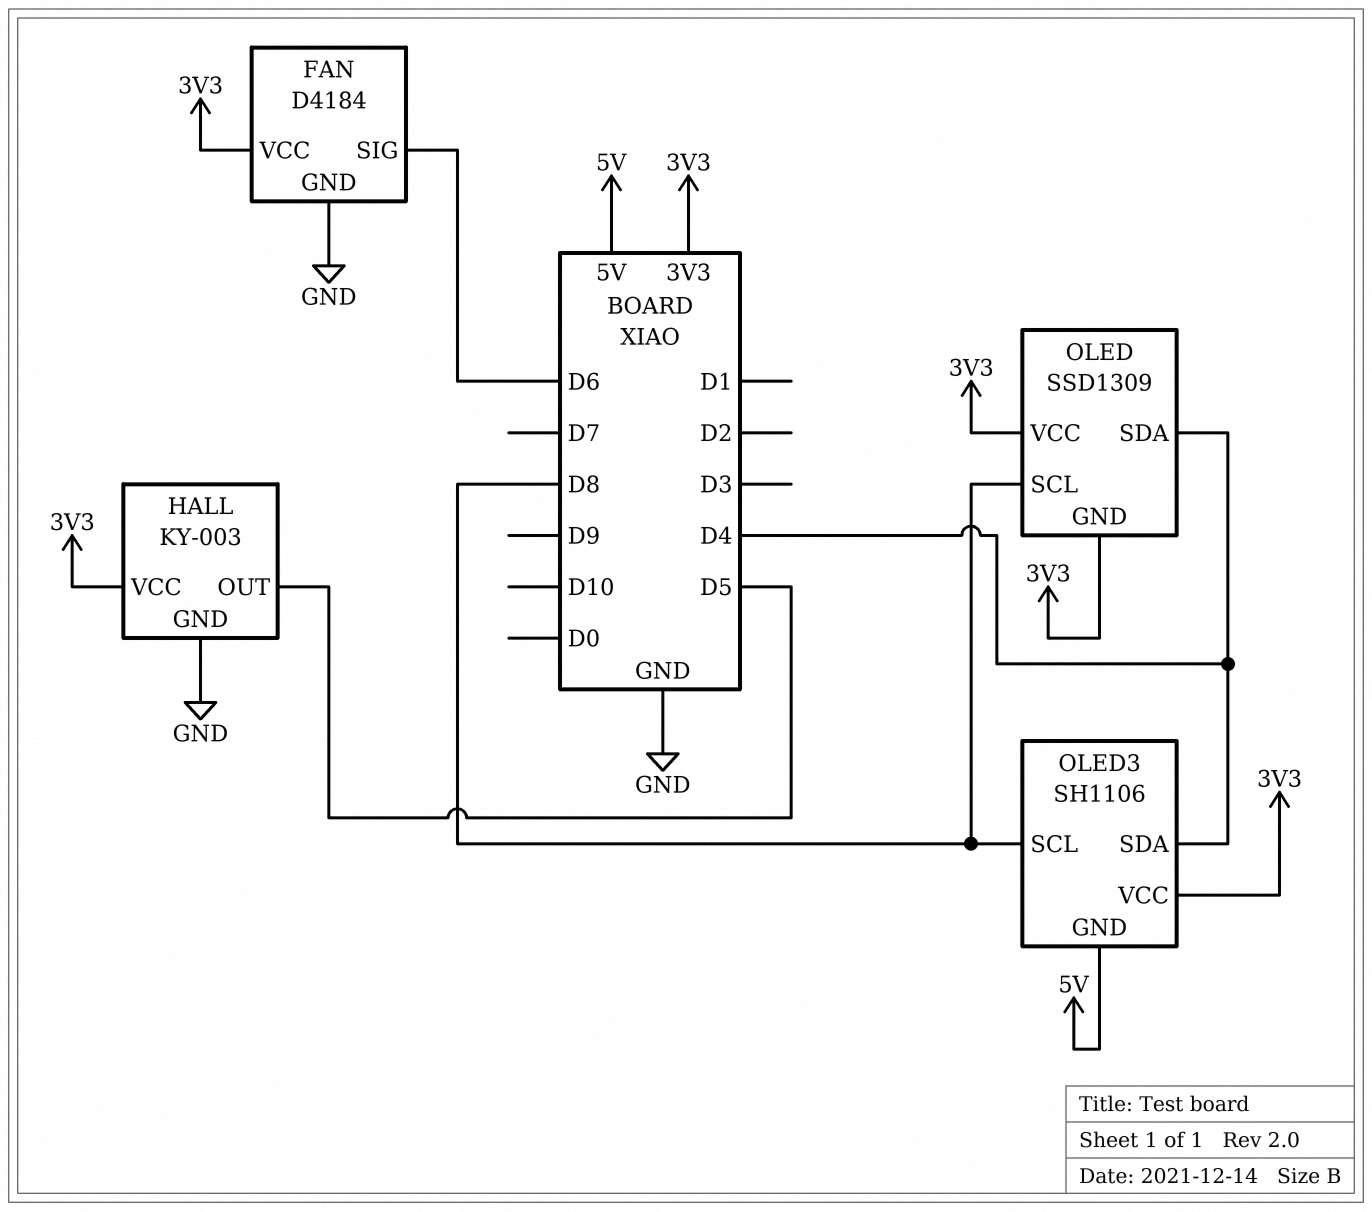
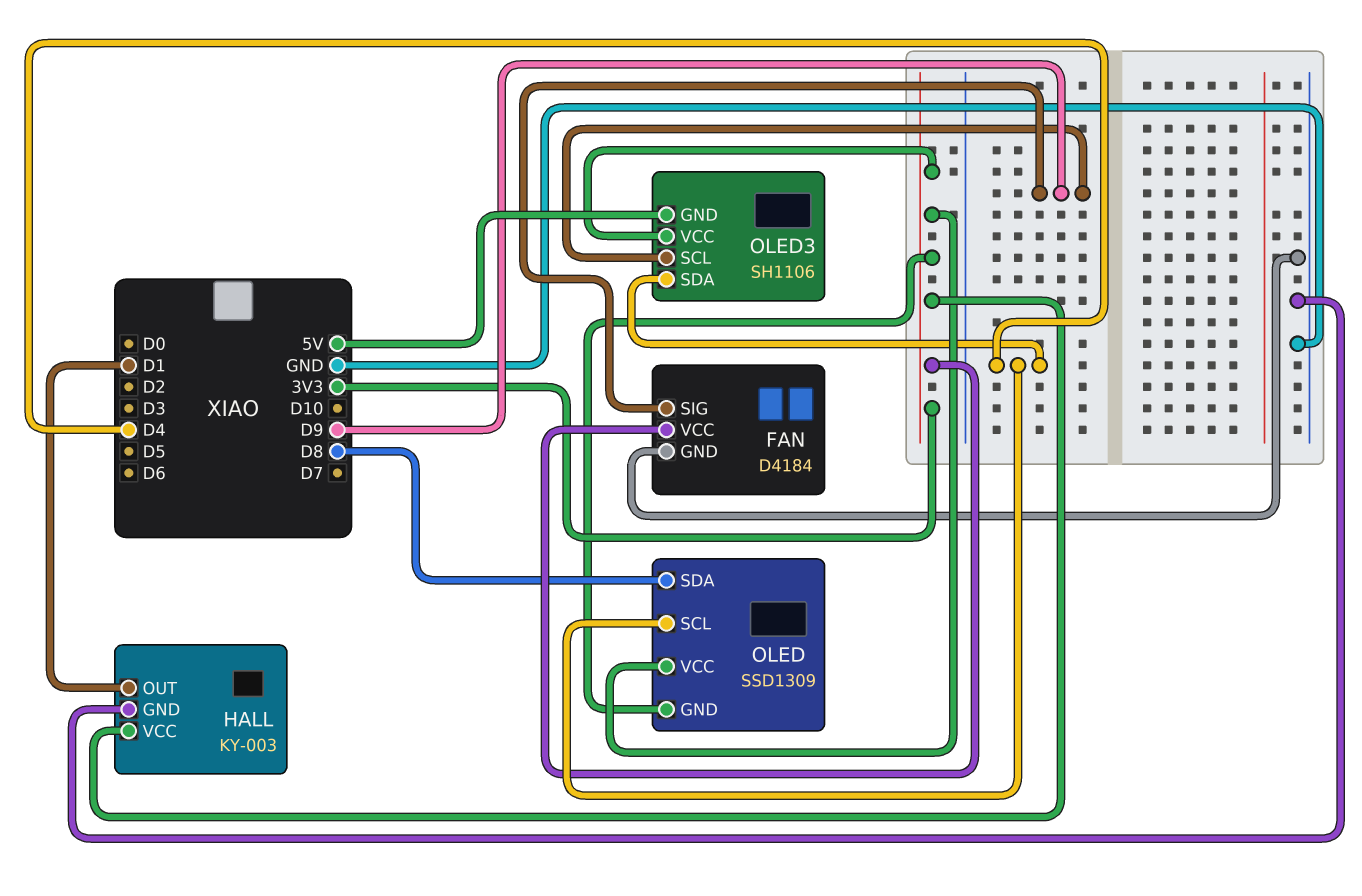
FAN pin SIG: D6 -> D9
HALL pin OUT: D5 -> D1
OLED pin SCL: D8 -> D4
OLED pin SDA: D4 -> D8
OLED3 pin SCL: D8 -> D9

